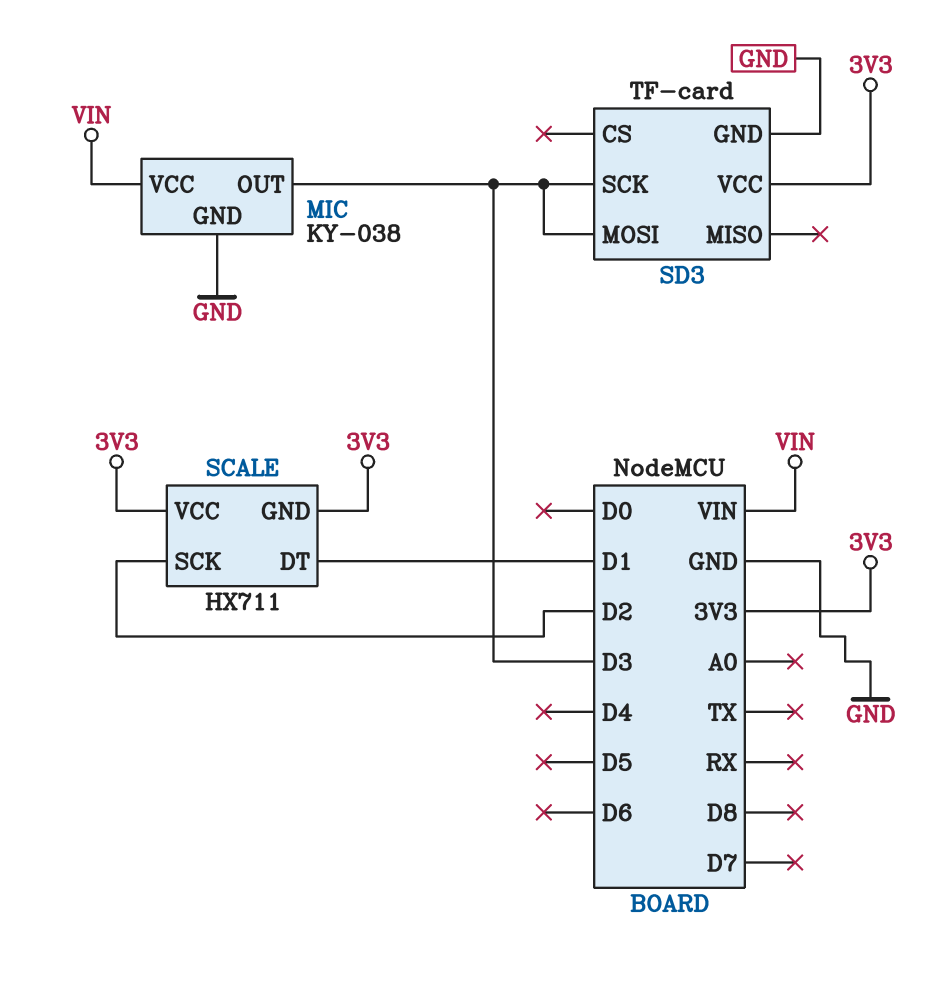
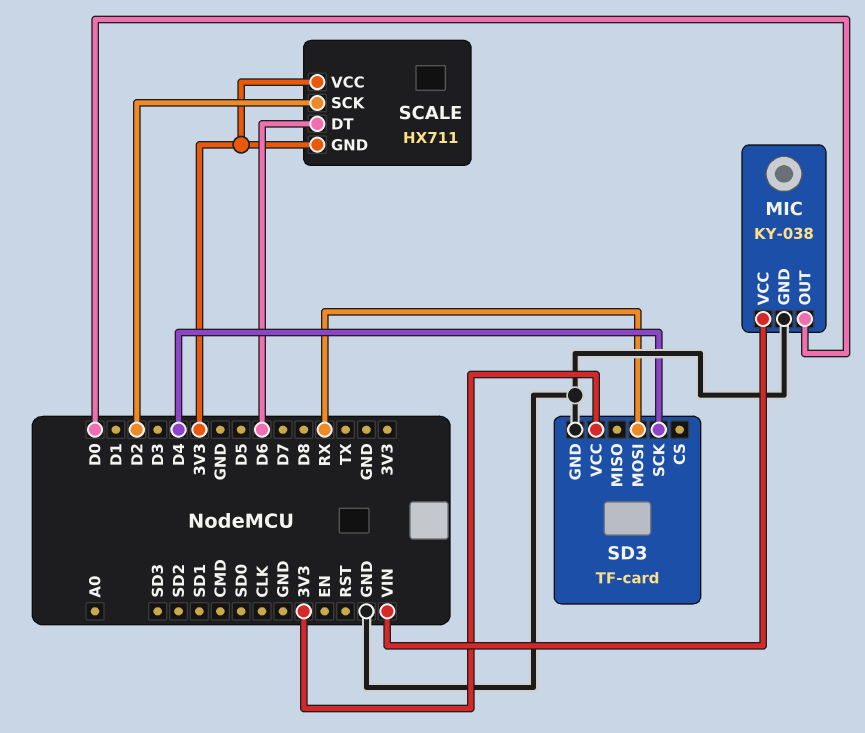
MIC pin OUT: D3 -> D0
SCALE pin DT: D1 -> D6
SD3 pin MOSI: D3 -> RX
SD3 pin SCK: D3 -> D4

